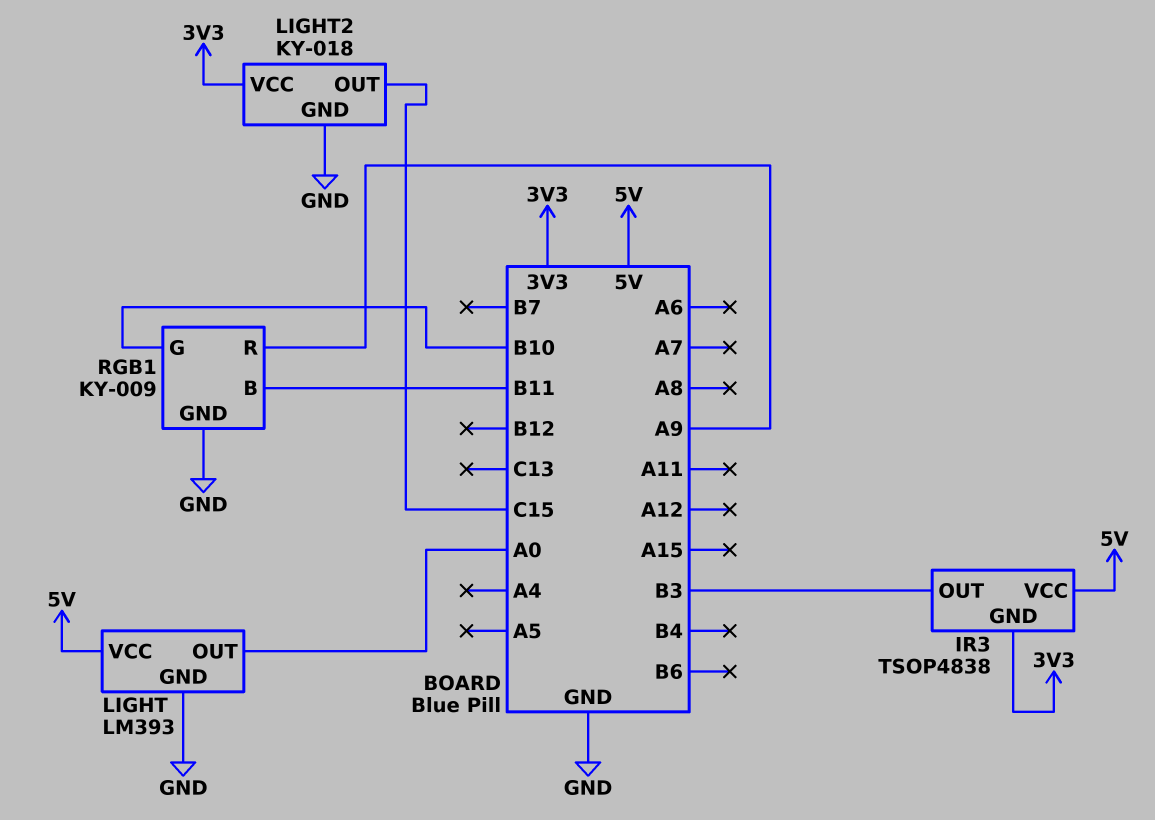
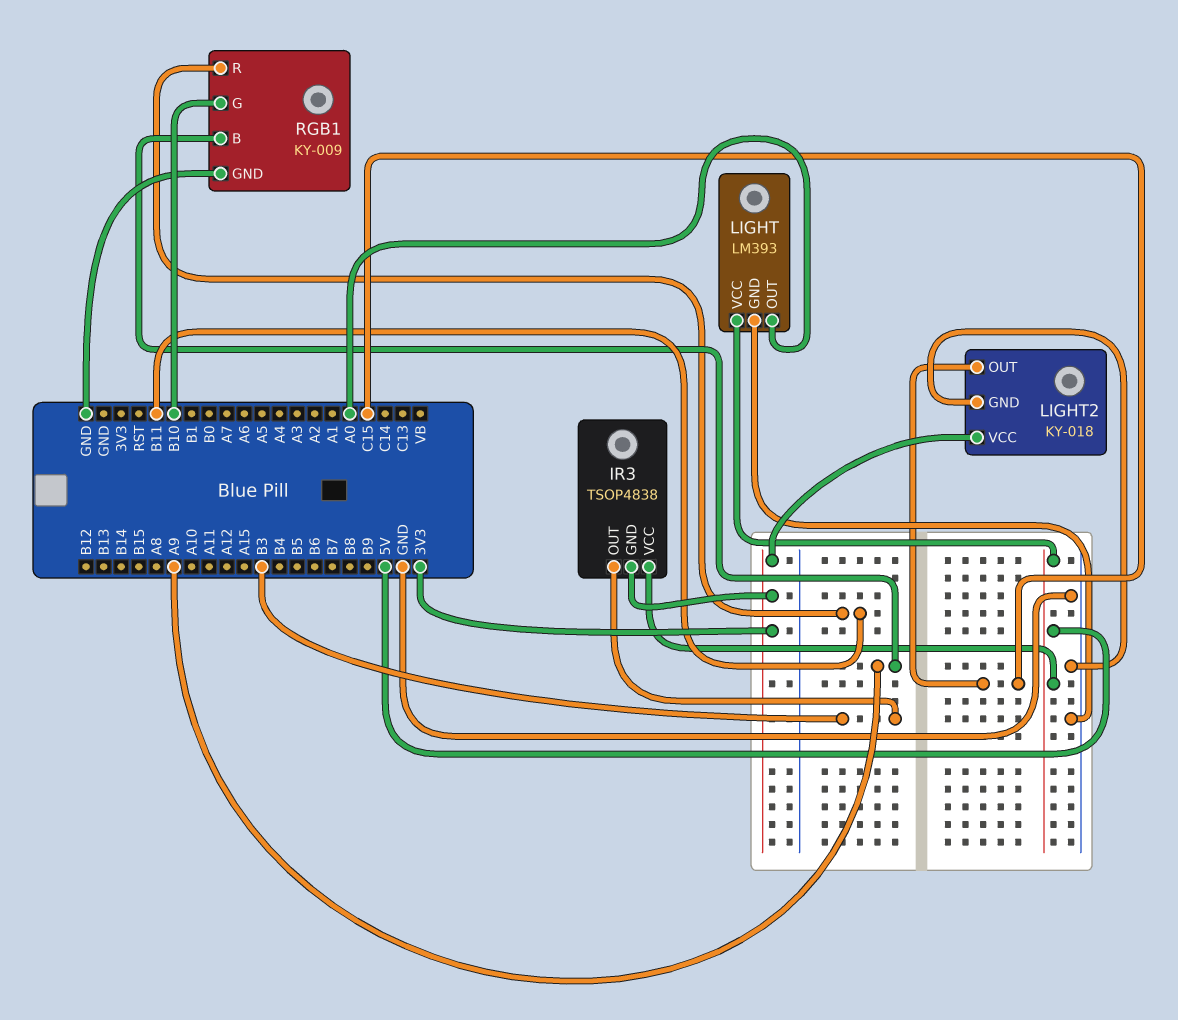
RGB1 pin B: B11 -> A9
RGB1 pin R: A9 -> B11

